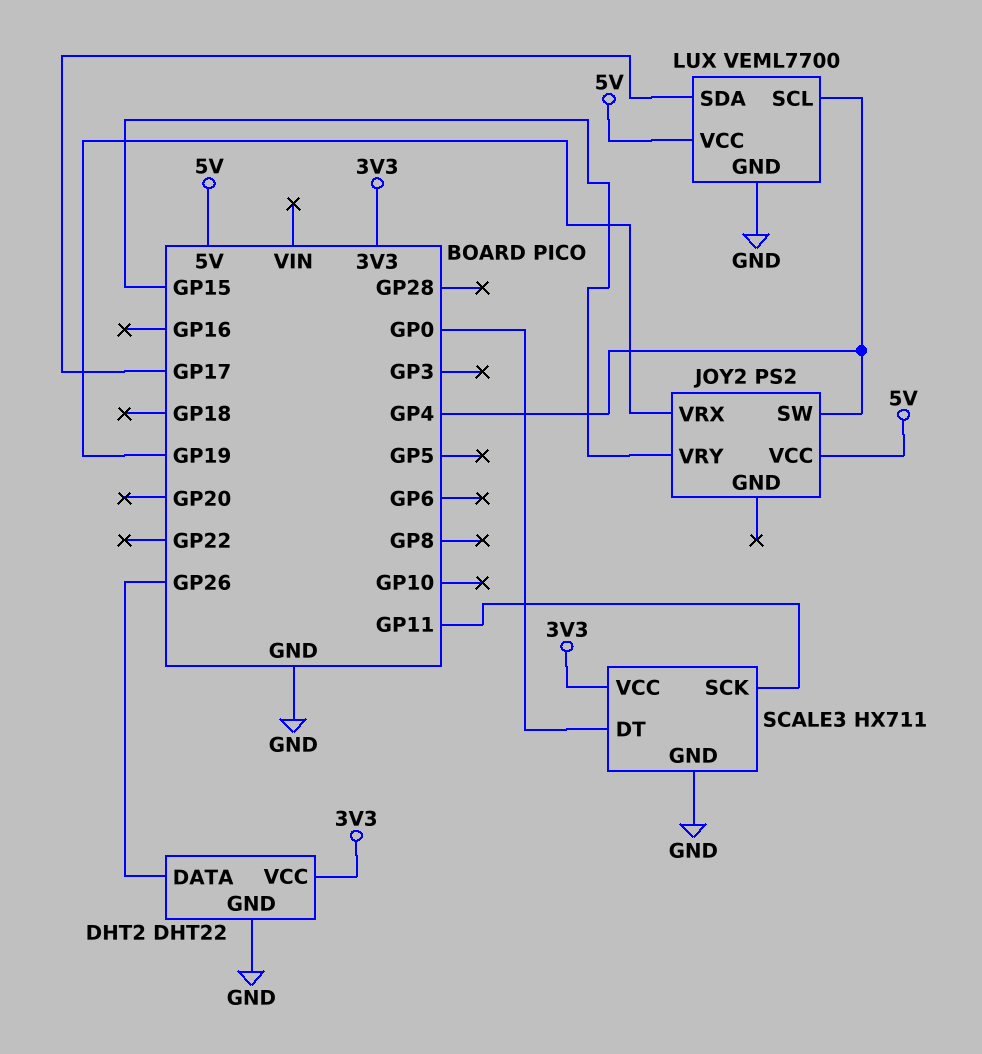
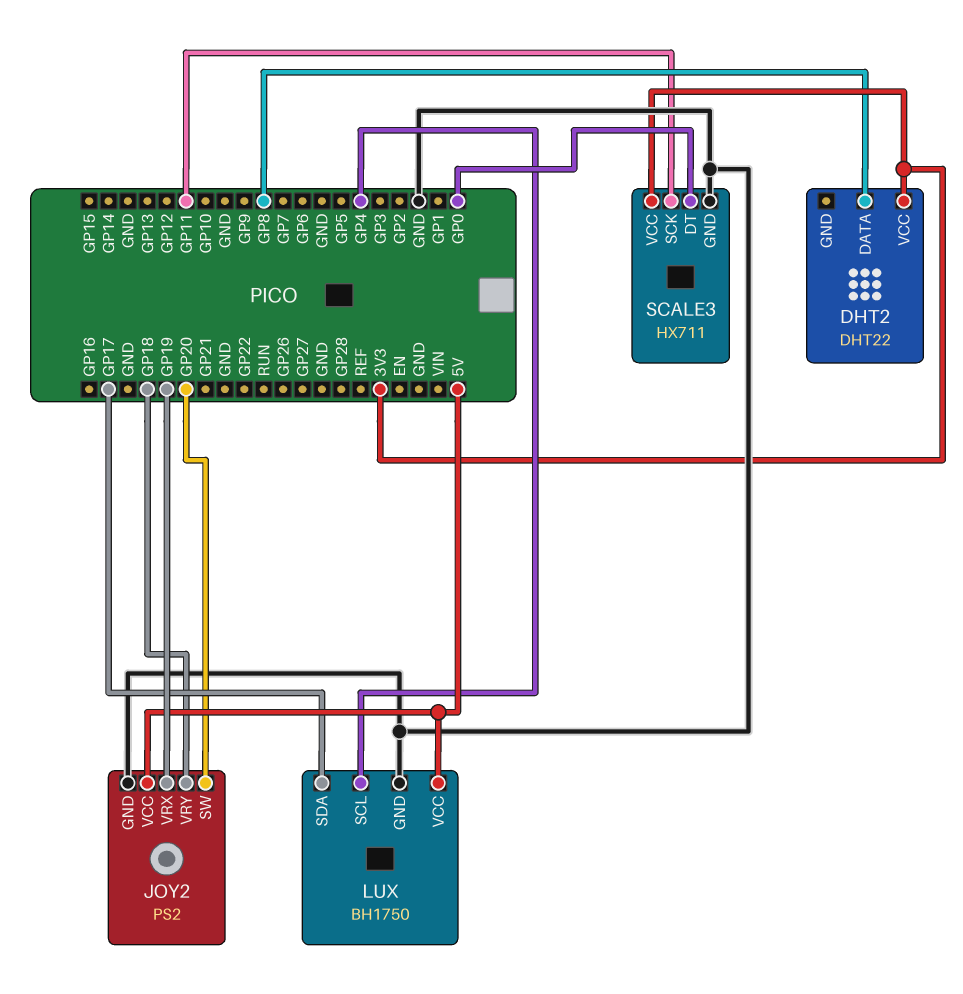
DHT2 pin DATA: GP26 -> GP8
DHT2 pin GND: GND -> none
JOY2 pin GND: none -> GND
JOY2 pin SW: GP4 -> GP20
JOY2 pin VRY: GP15 -> GP18
LUX: VEML7700 -> BH1750

